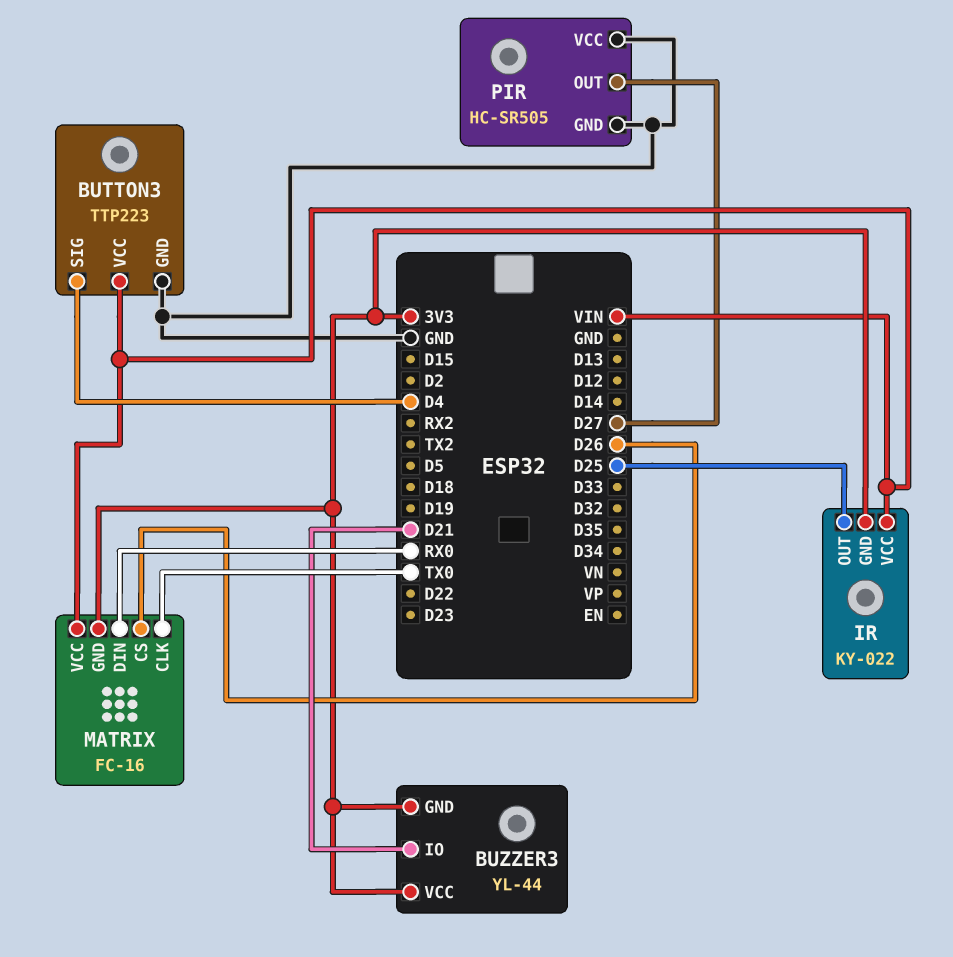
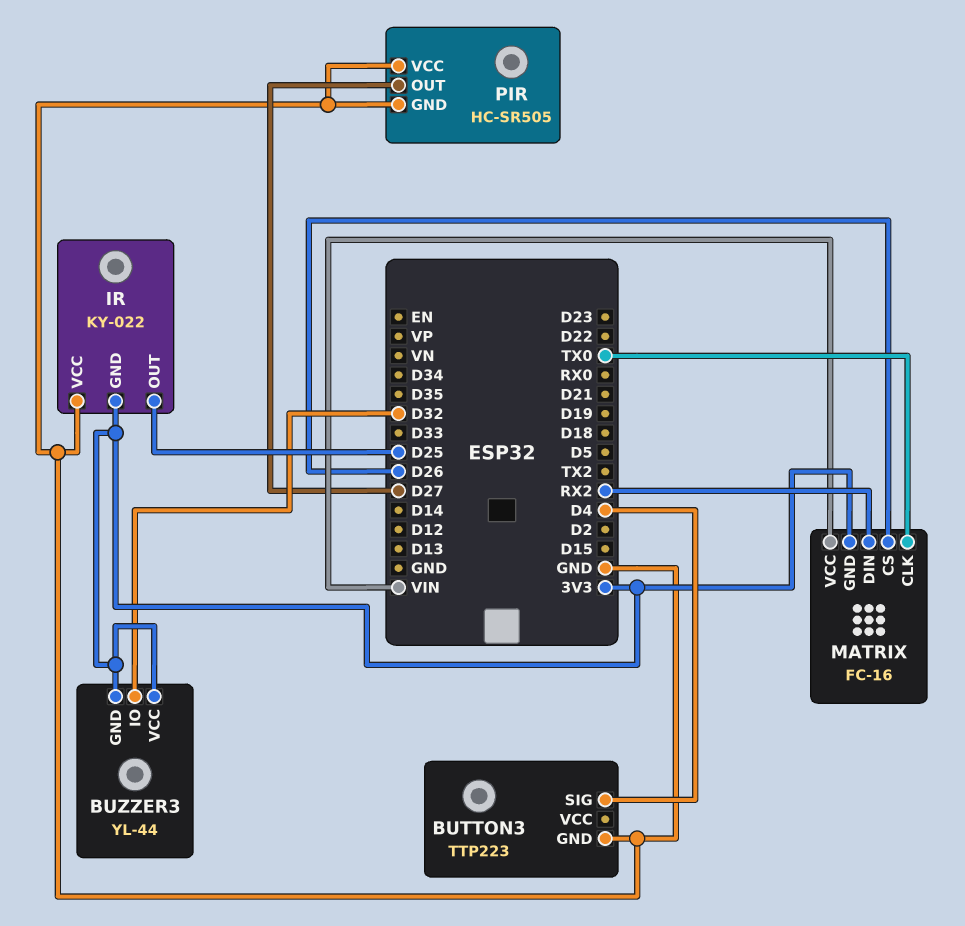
BUTTON3 pin VCC: VIN -> none
BUZZER3 pin IO: D21 -> D32
IR pin VCC: VIN -> GND
MATRIX pin DIN: RX0 -> RX2

